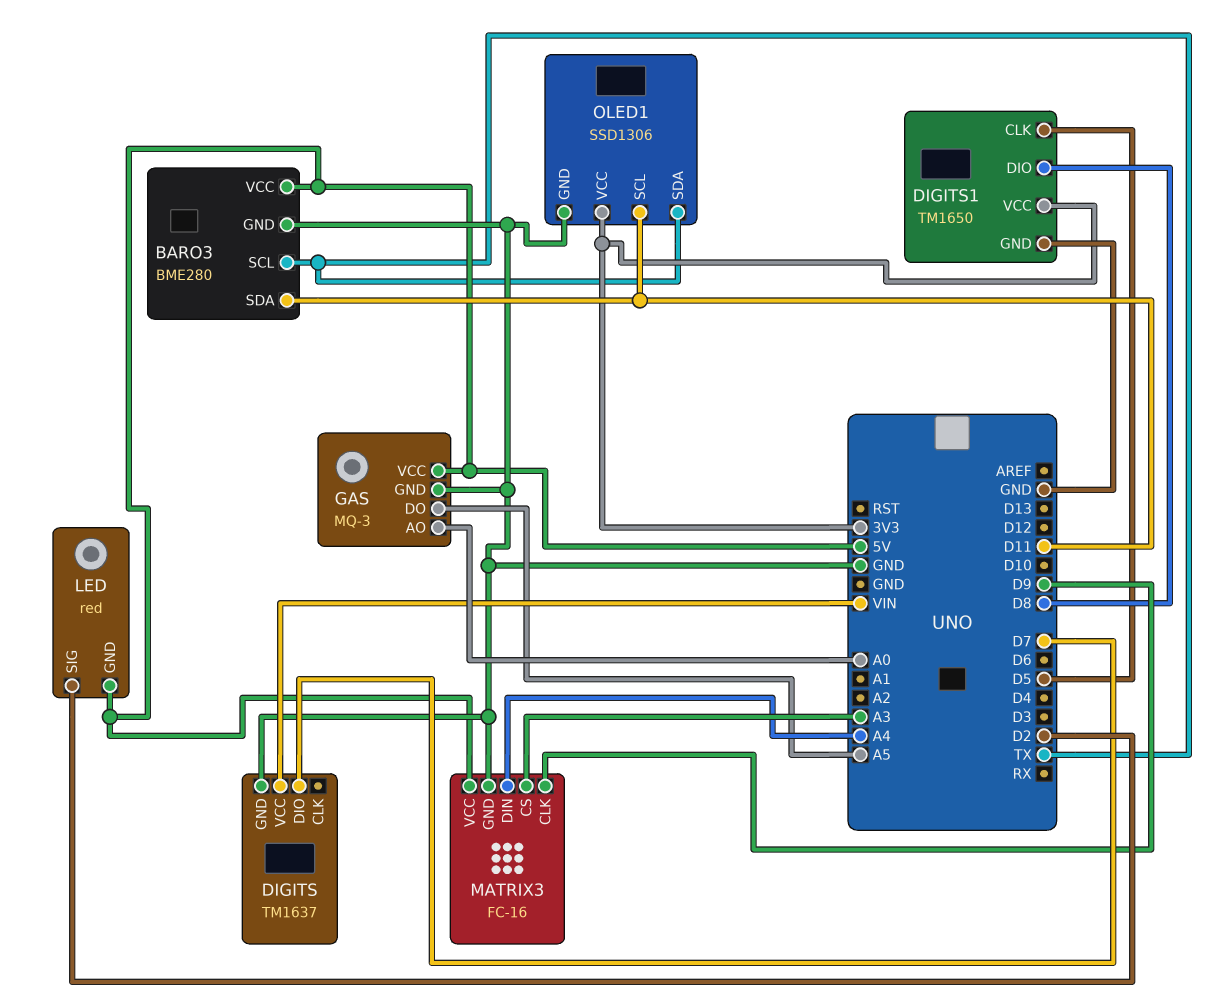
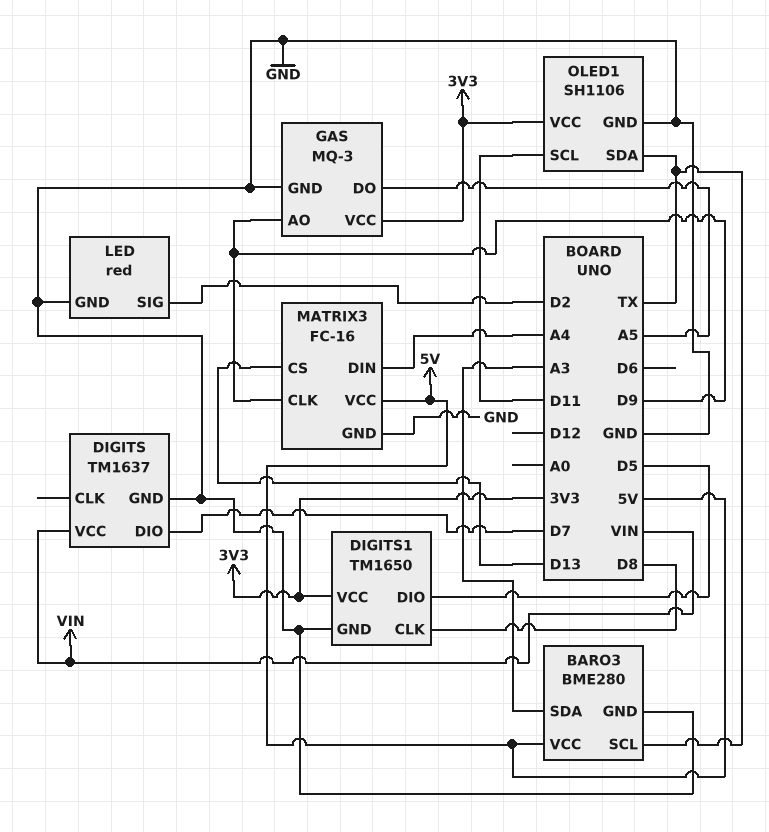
BARO3 pin SDA: D11 -> A3
DIGITS1 pin CLK: D5 -> D8
DIGITS1 pin DIO: D8 -> D5
GAS pin AO: A0 -> D9
GAS pin VCC: 5V -> 3V3
LED pin GND: 5V -> GND
MATRIX3 pin CS: A3 -> D13
OLED1: SSD1306 -> SH1106

